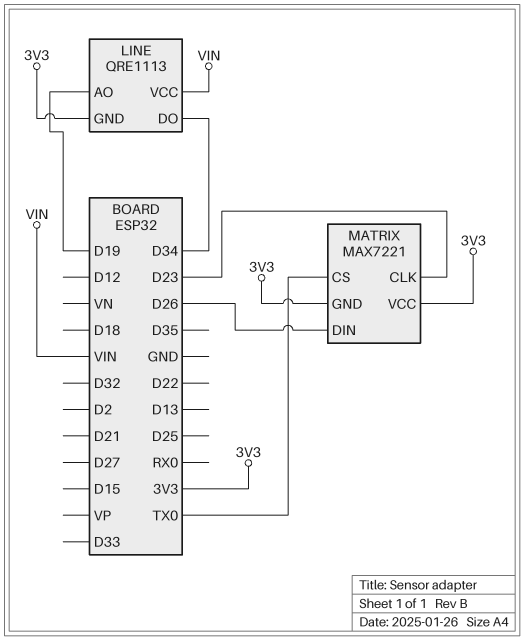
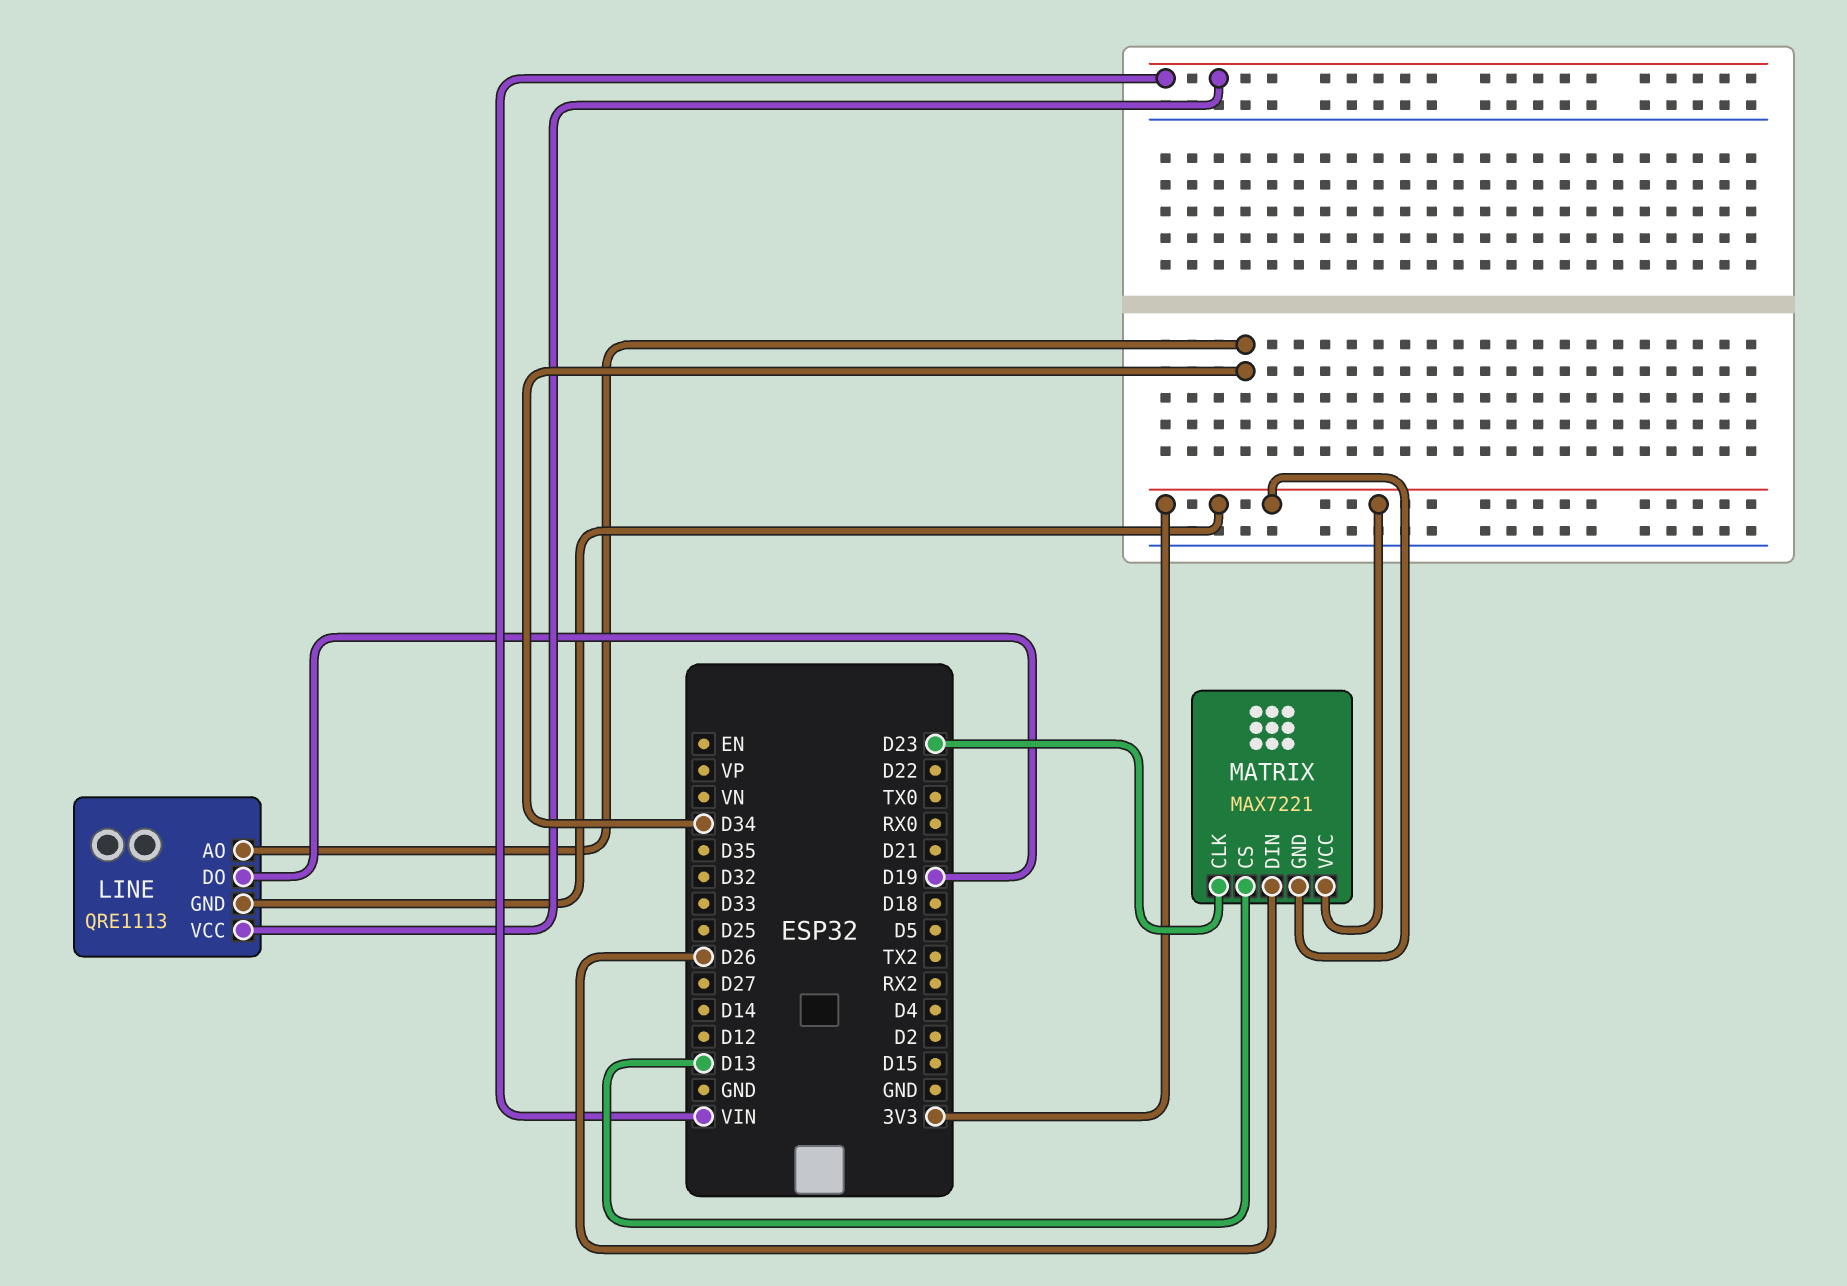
LINE pin AO: D19 -> D34
LINE pin DO: D34 -> D19
MATRIX pin CS: TX0 -> D13

